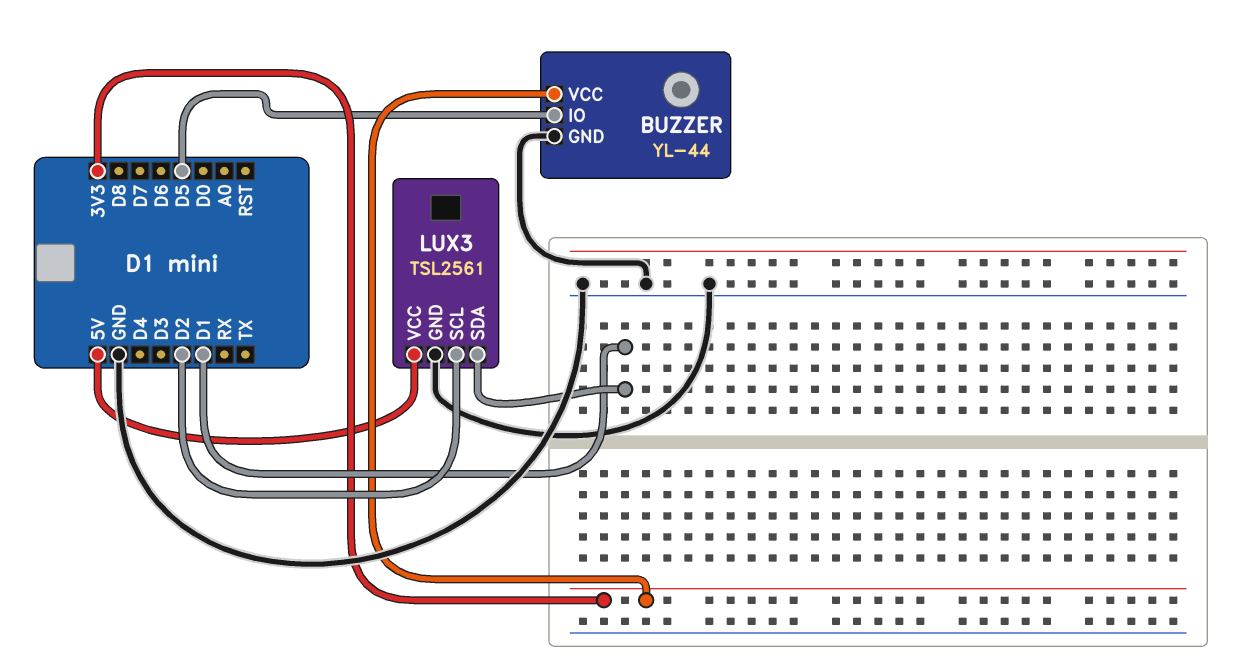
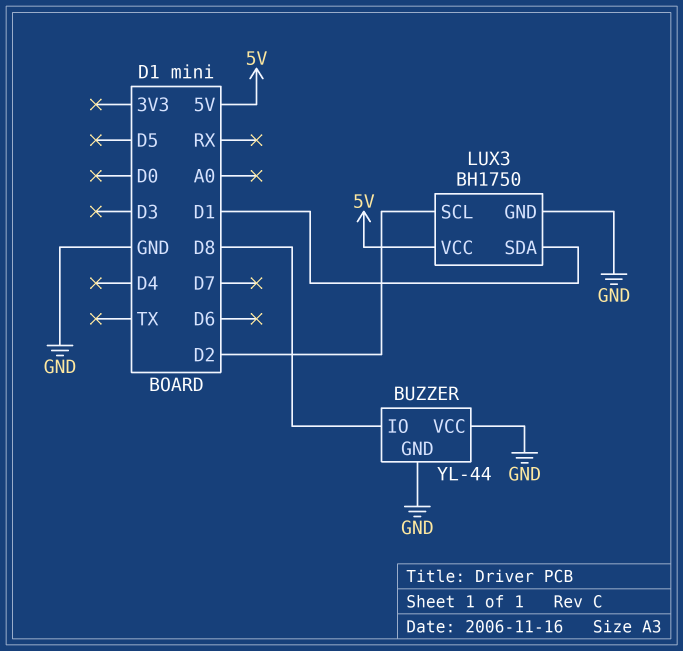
BUZZER pin IO: D5 -> D8
BUZZER pin VCC: 3V3 -> GND
LUX3: TSL2561 -> BH1750

